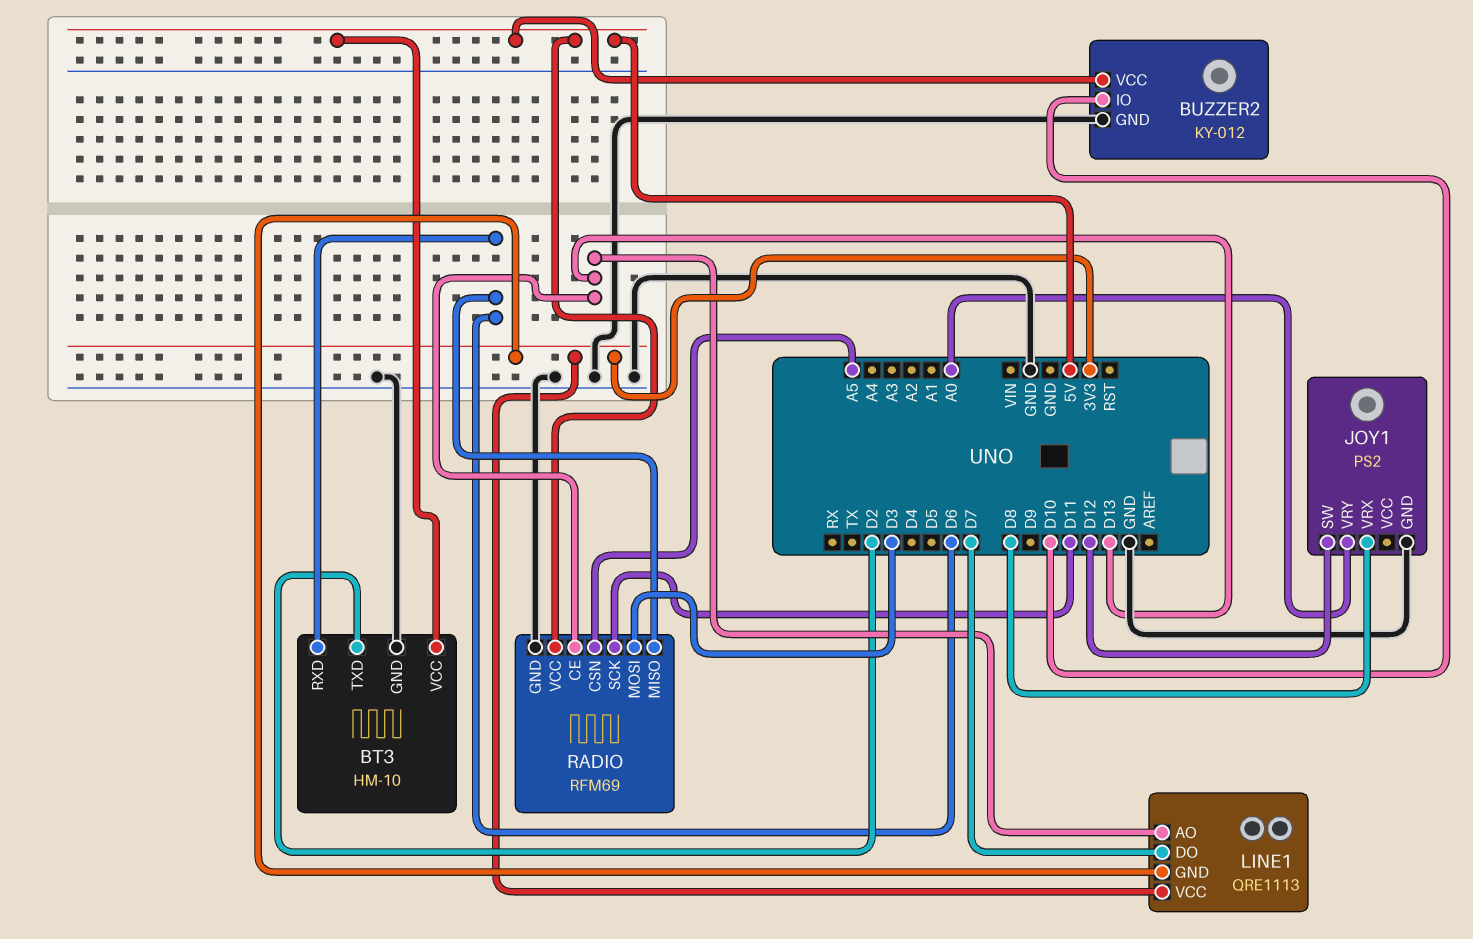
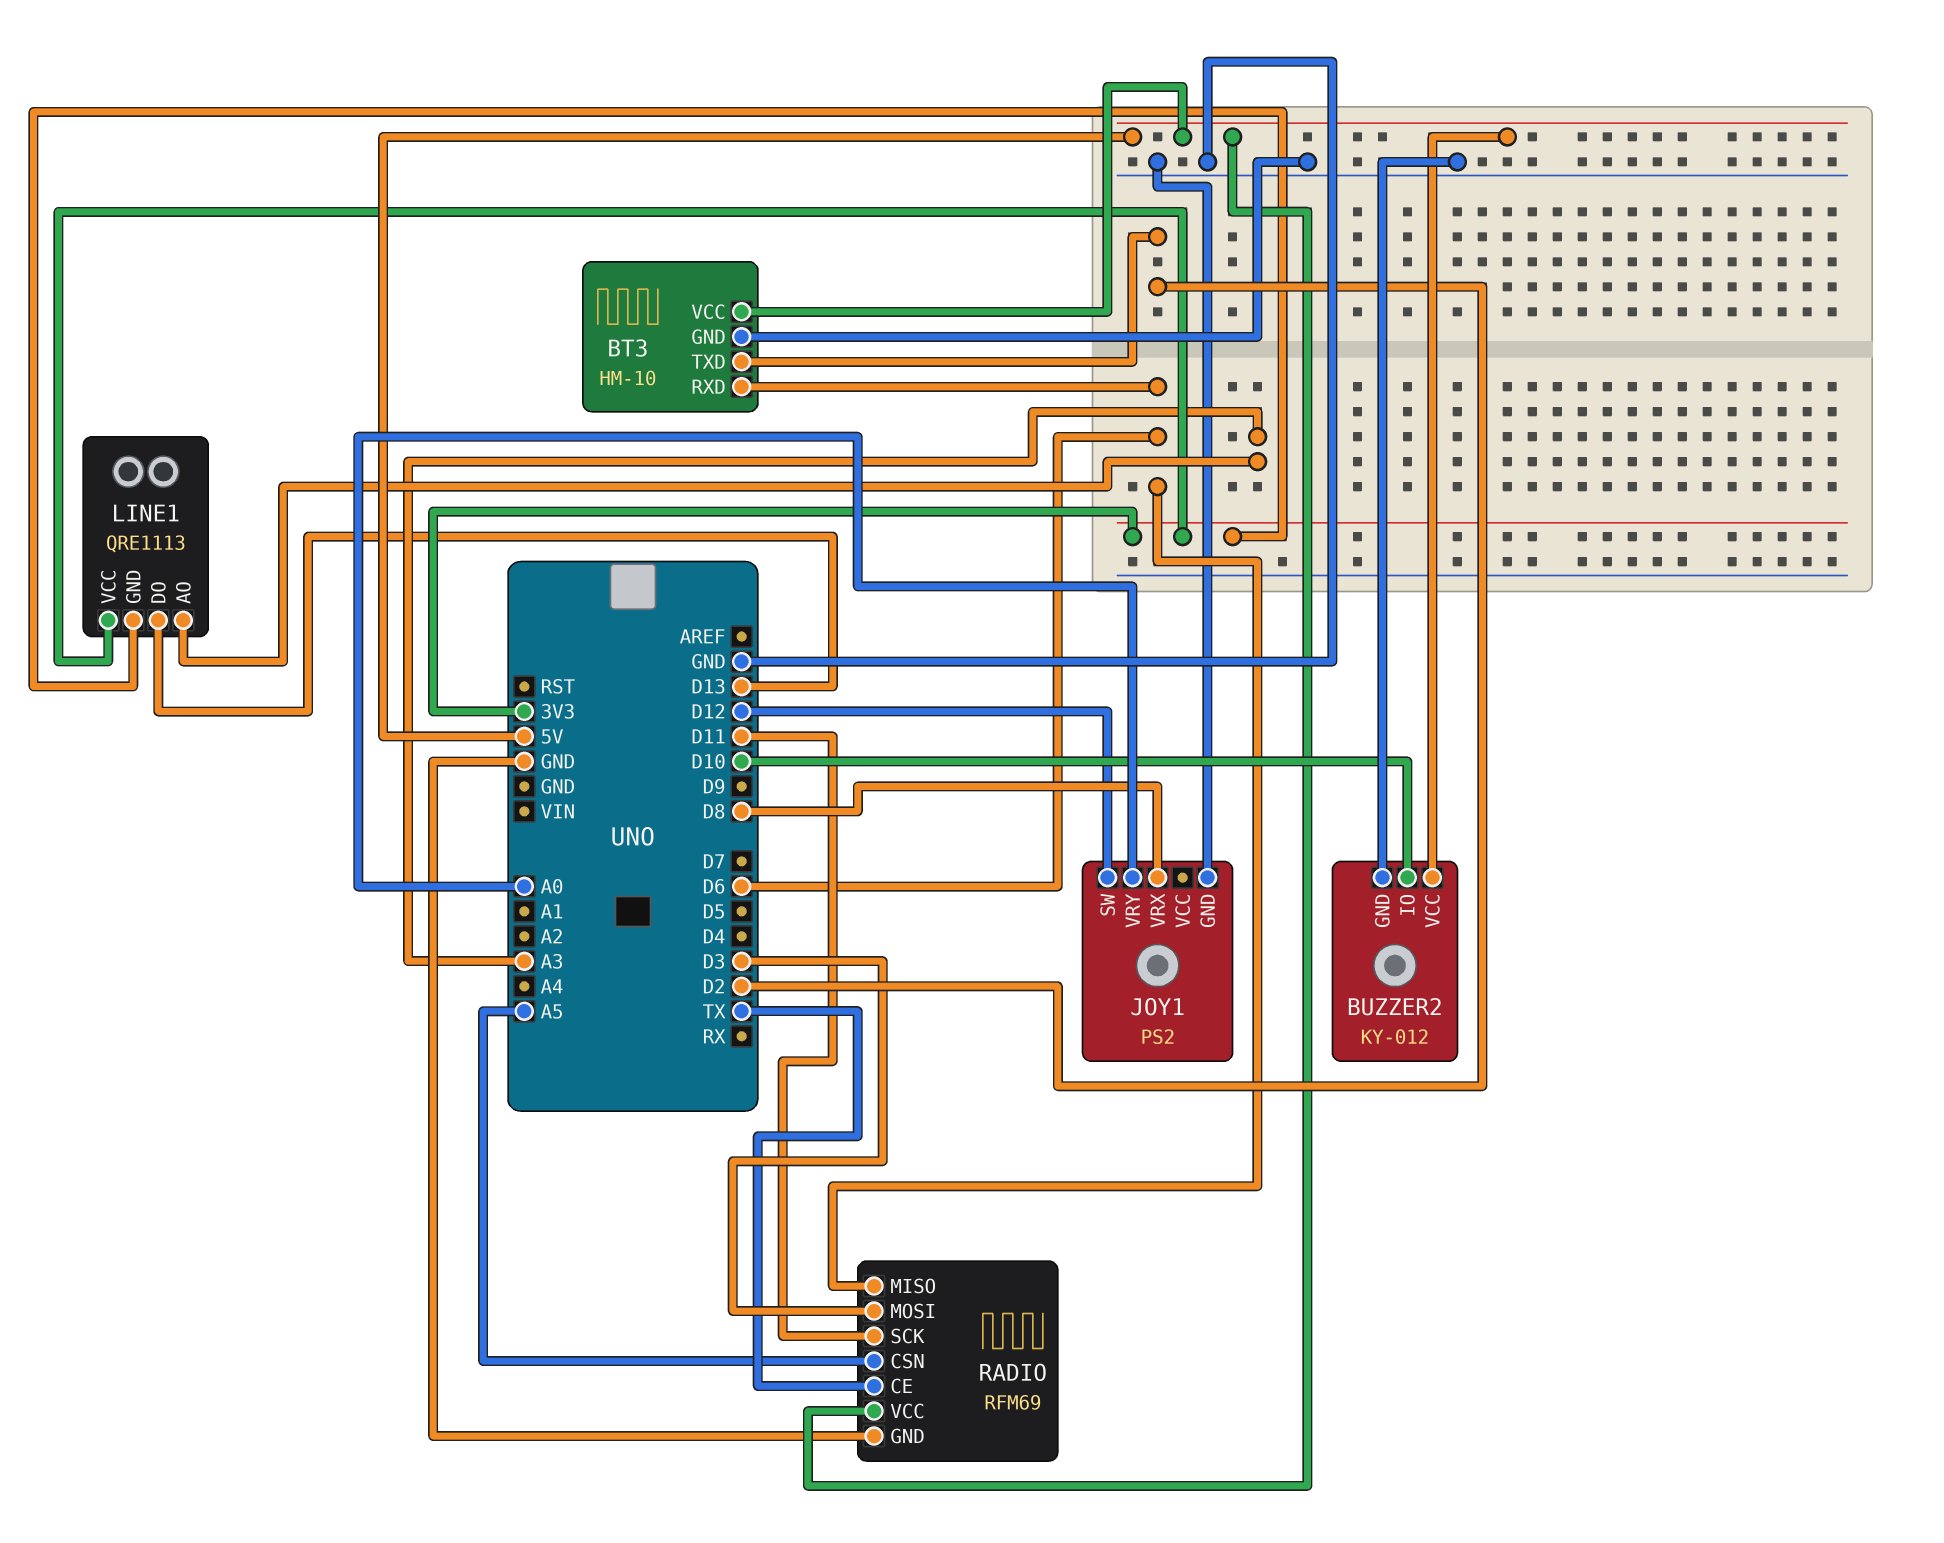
LINE1 pin AO: D13 -> A3
LINE1 pin DO: D7 -> D13
RADIO pin CE: D13 -> TX

